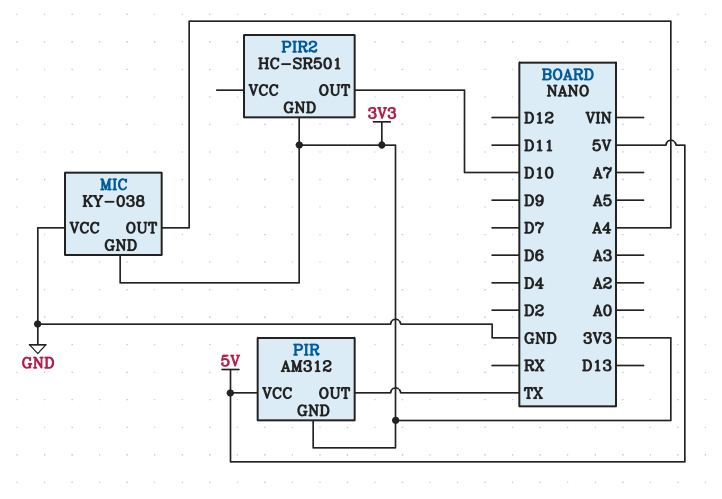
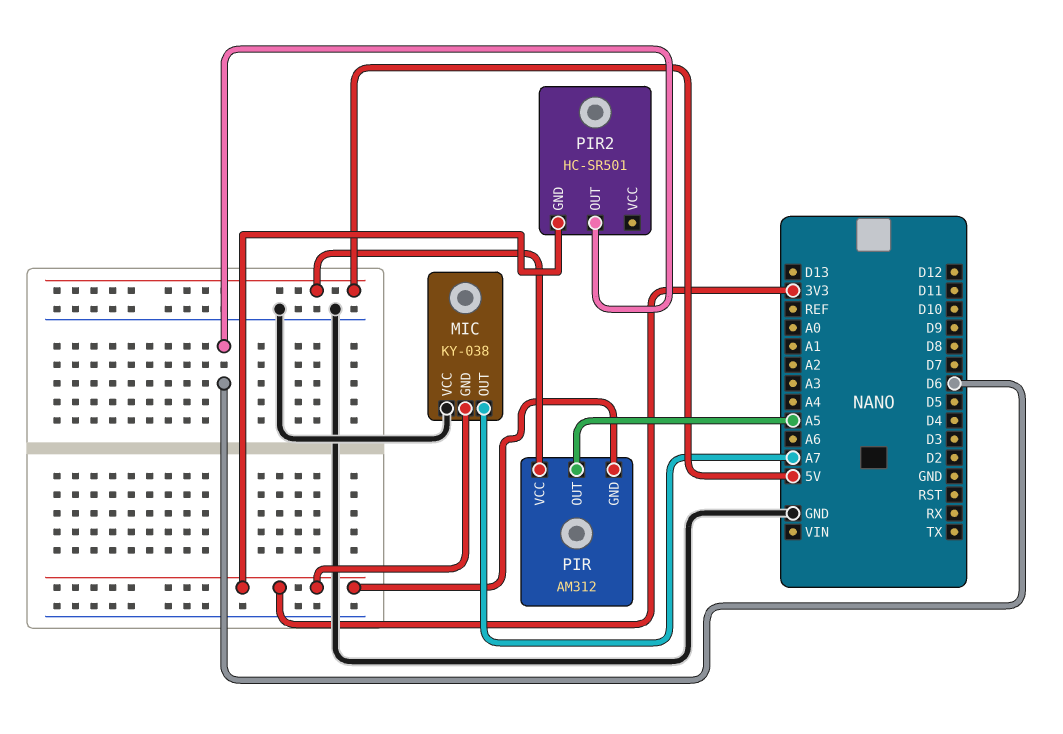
MIC pin OUT: A4 -> A7
PIR pin OUT: TX -> A5
PIR2 pin OUT: D10 -> D6

